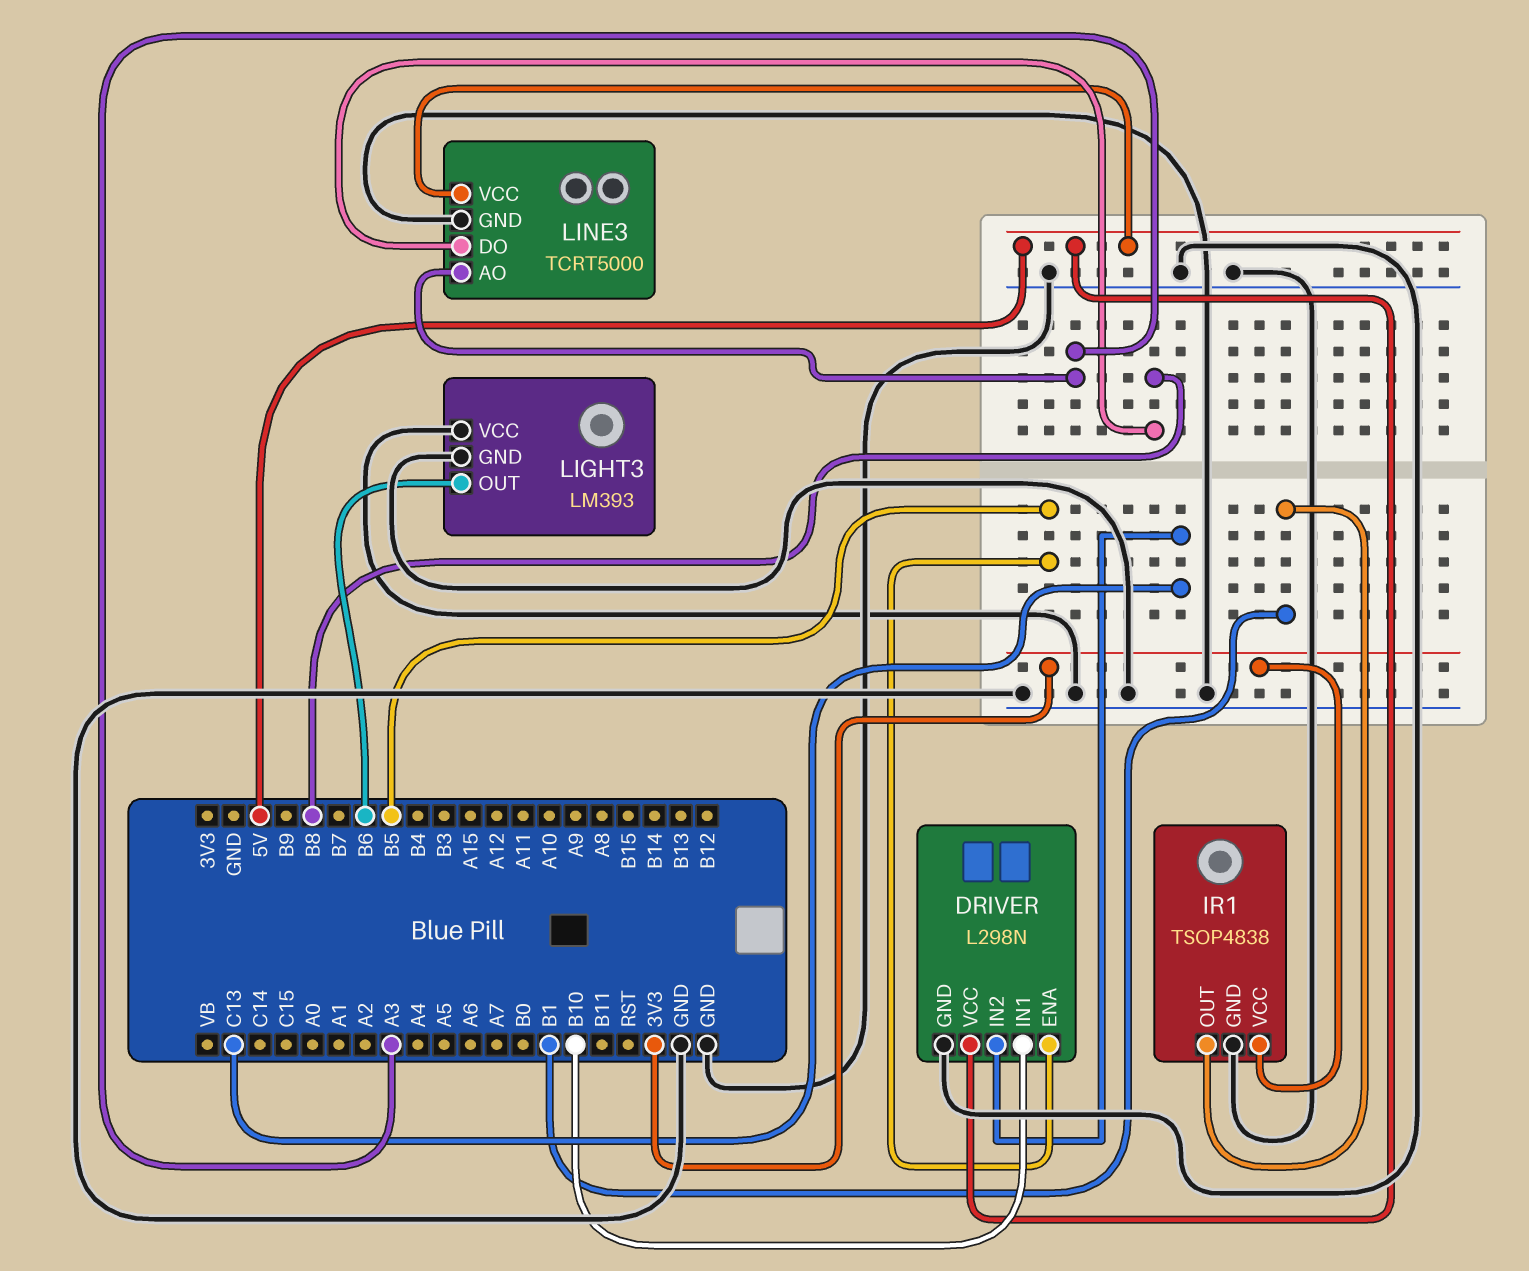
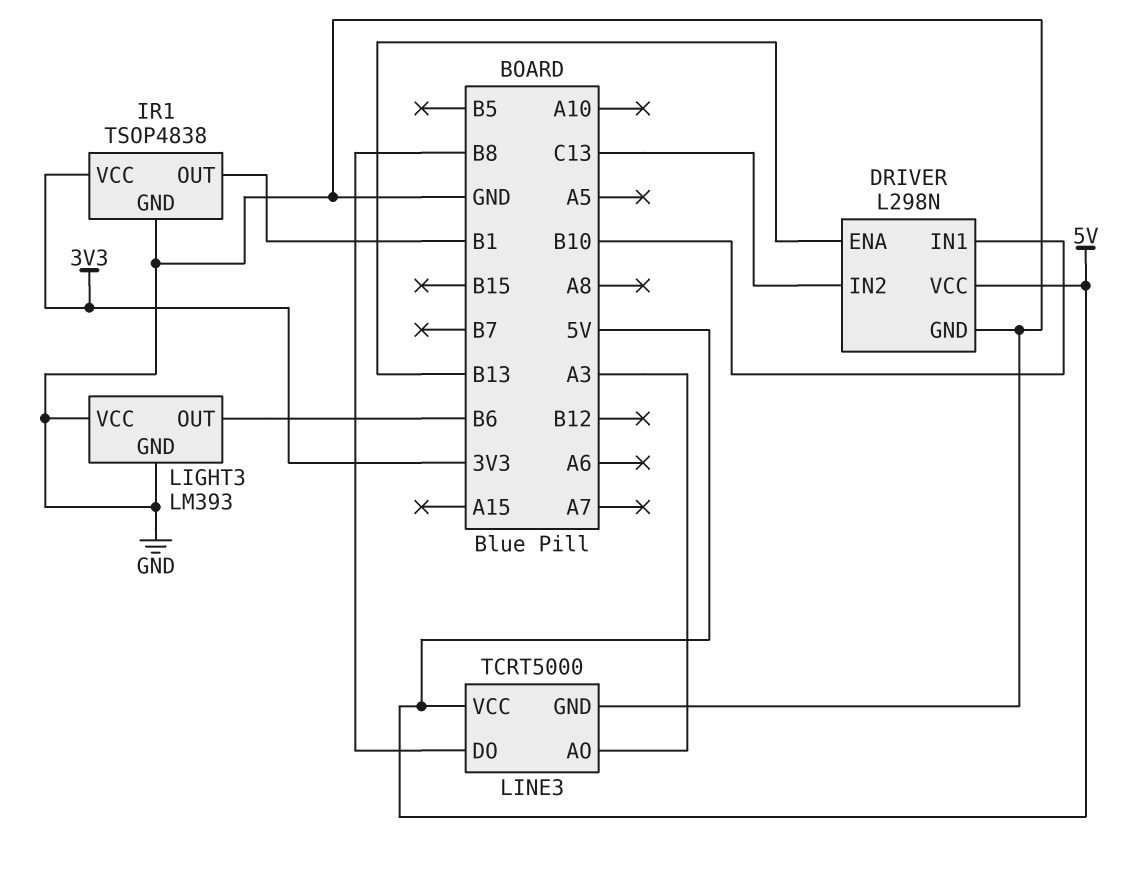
DRIVER pin ENA: B5 -> B13

